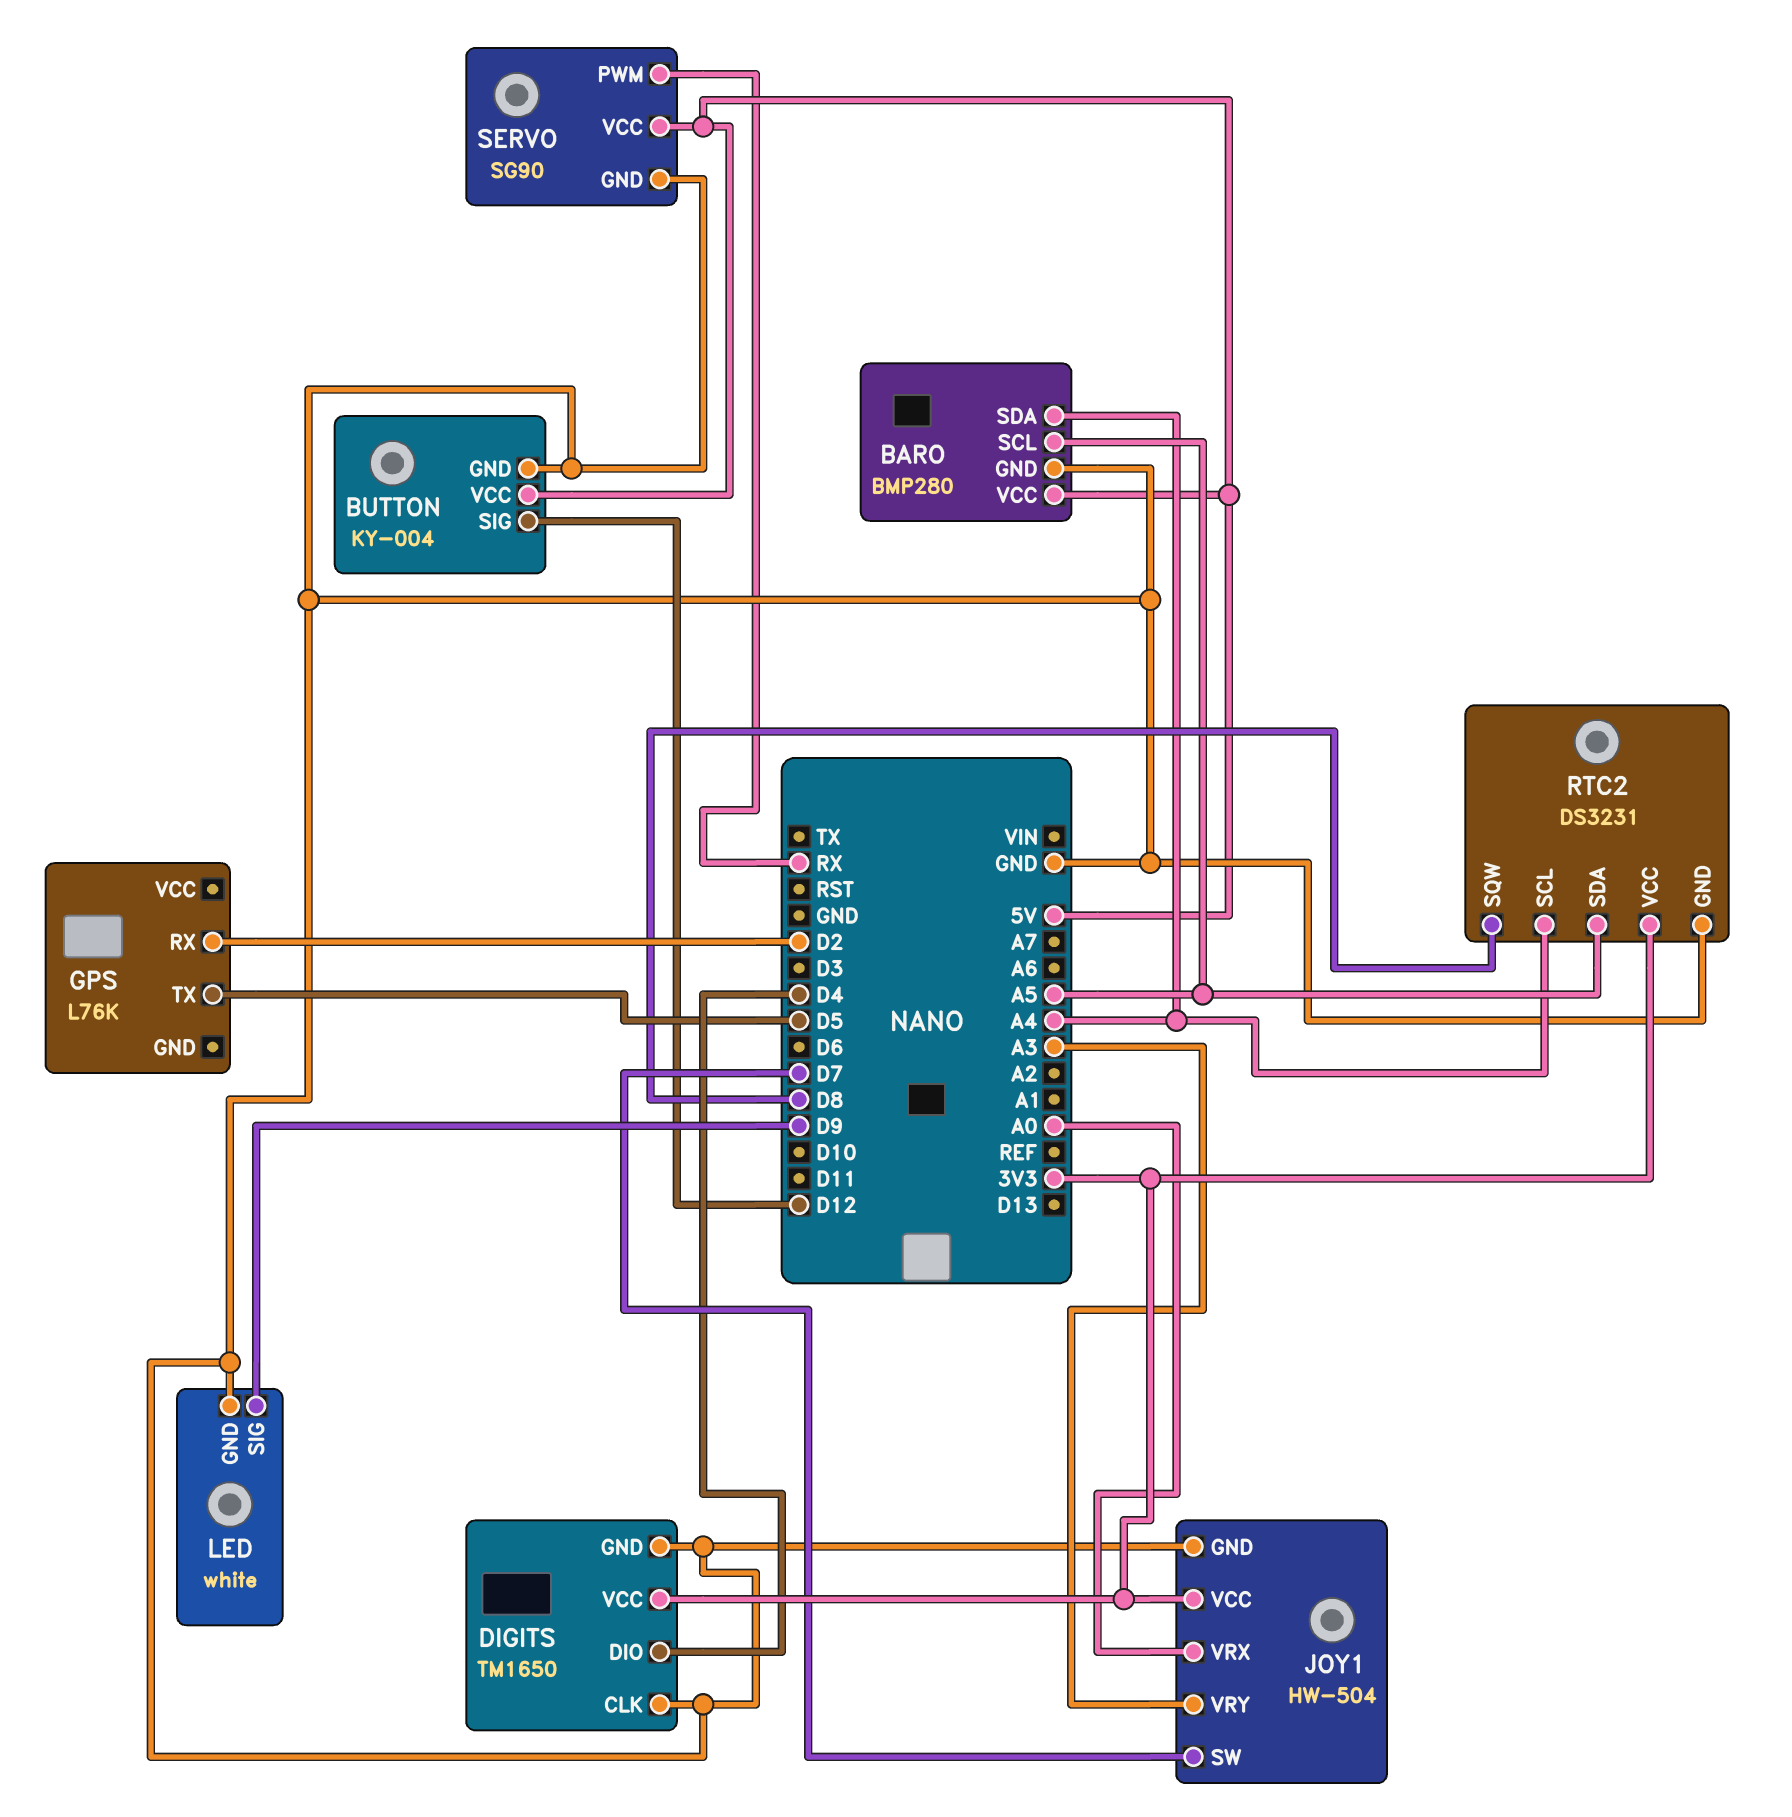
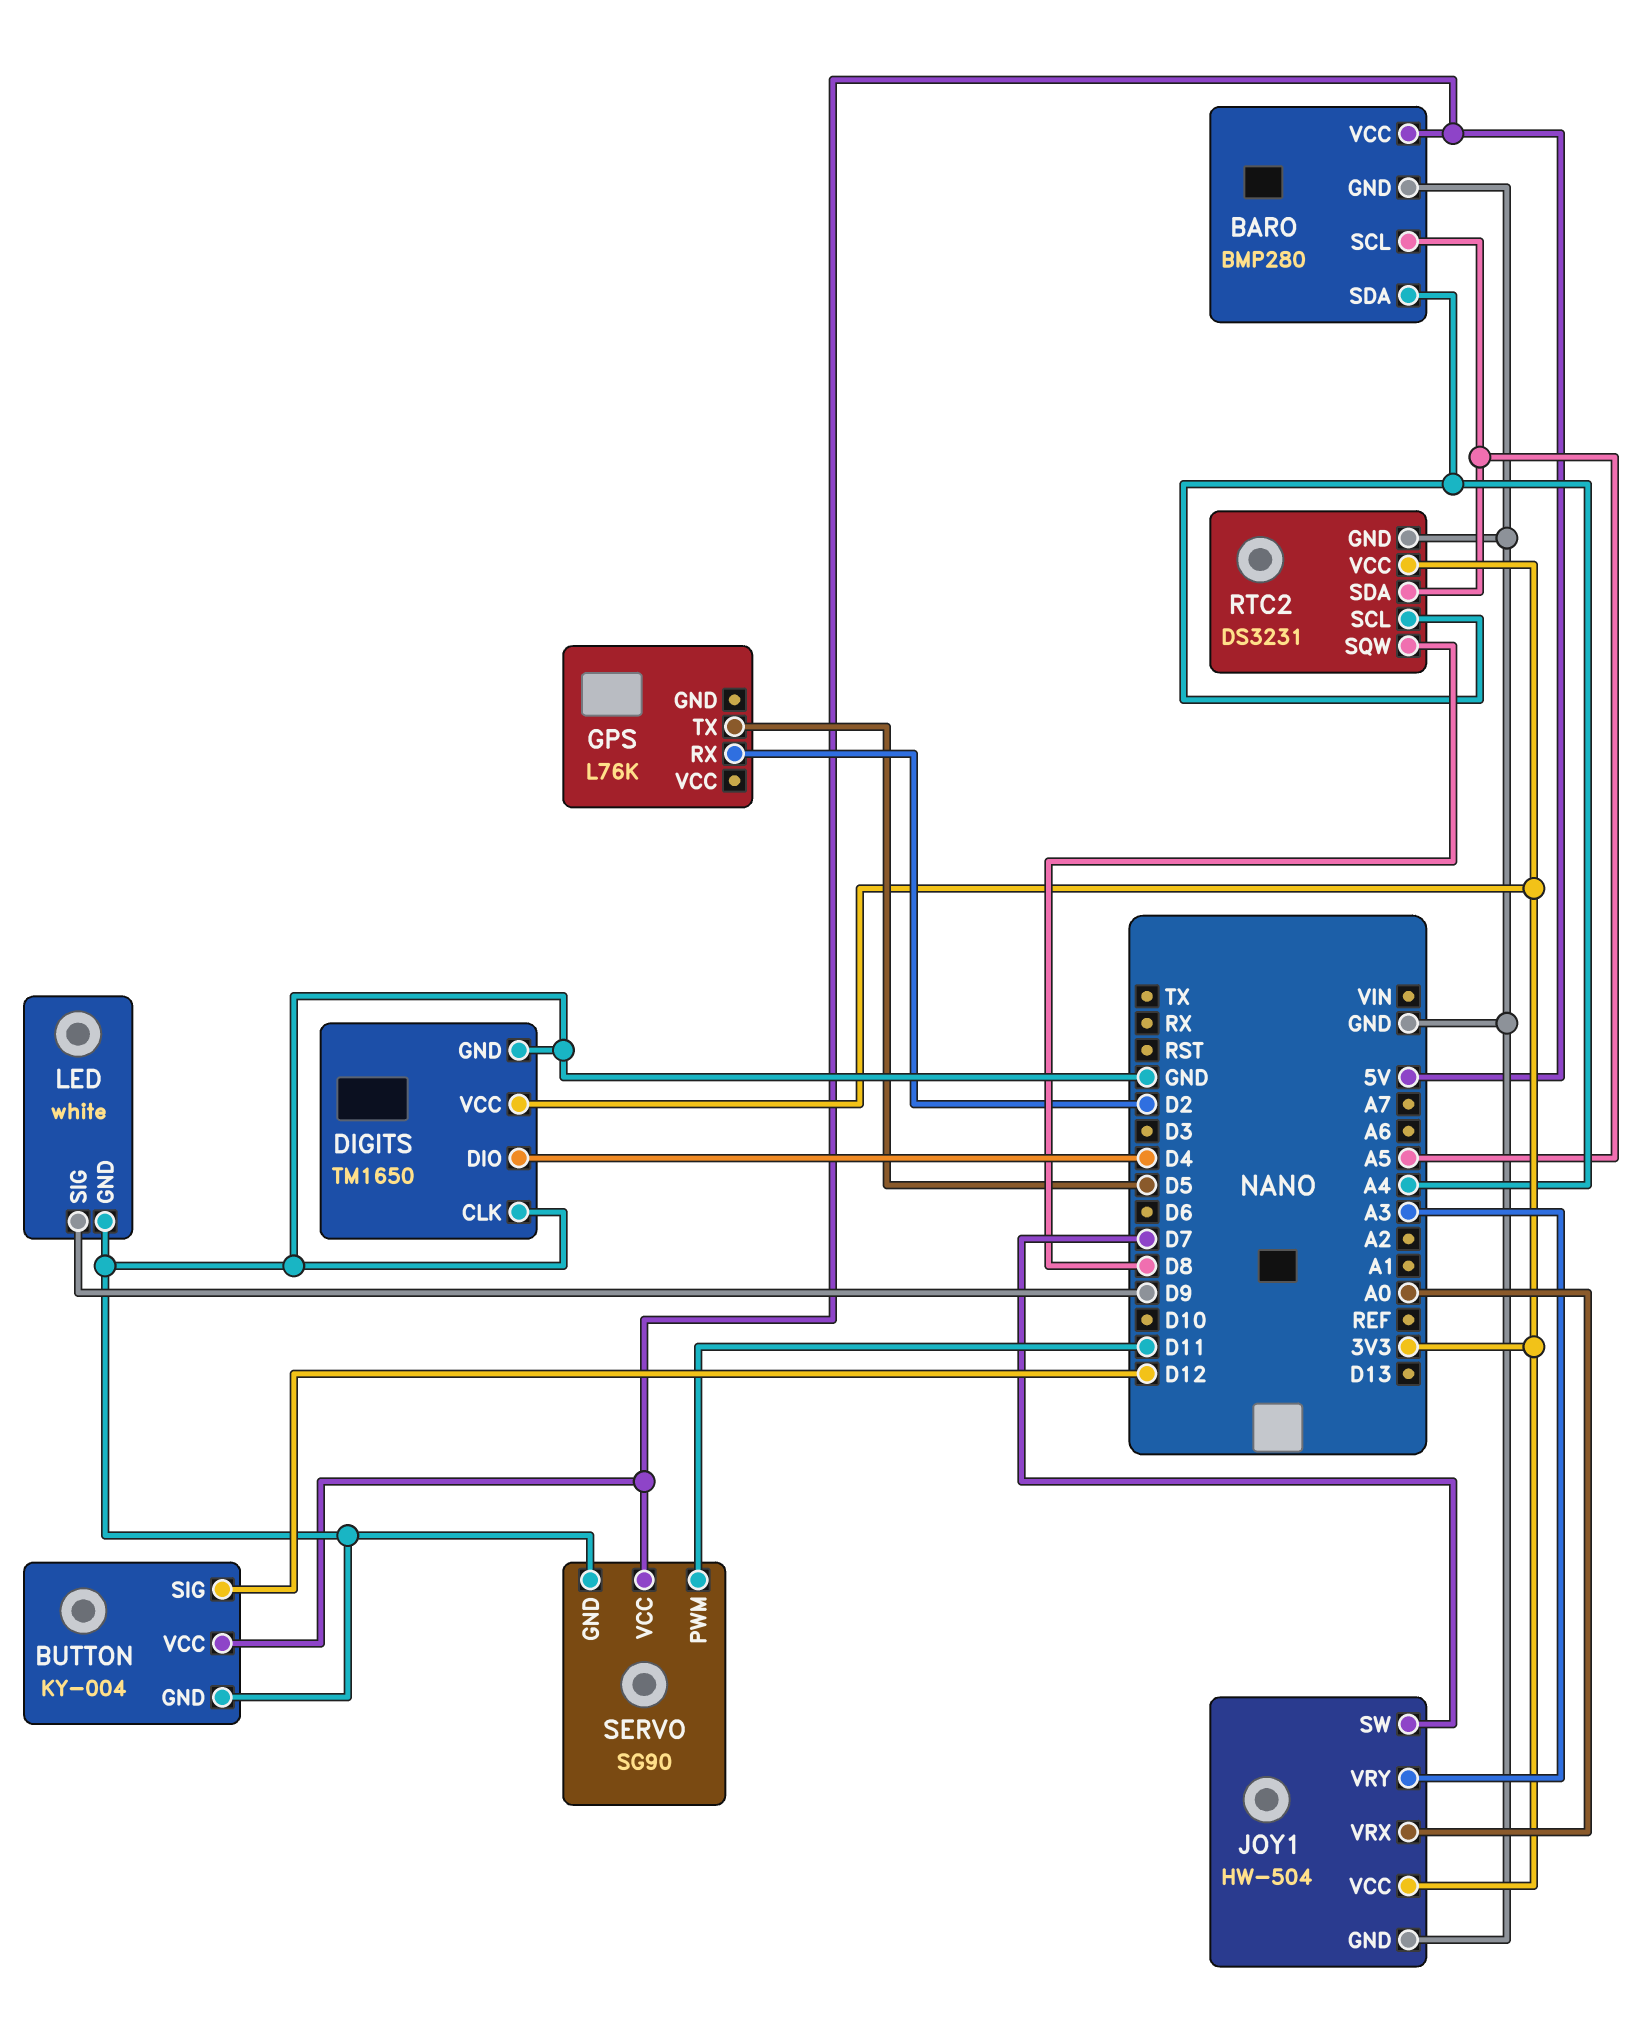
SERVO pin PWM: RX -> D11

